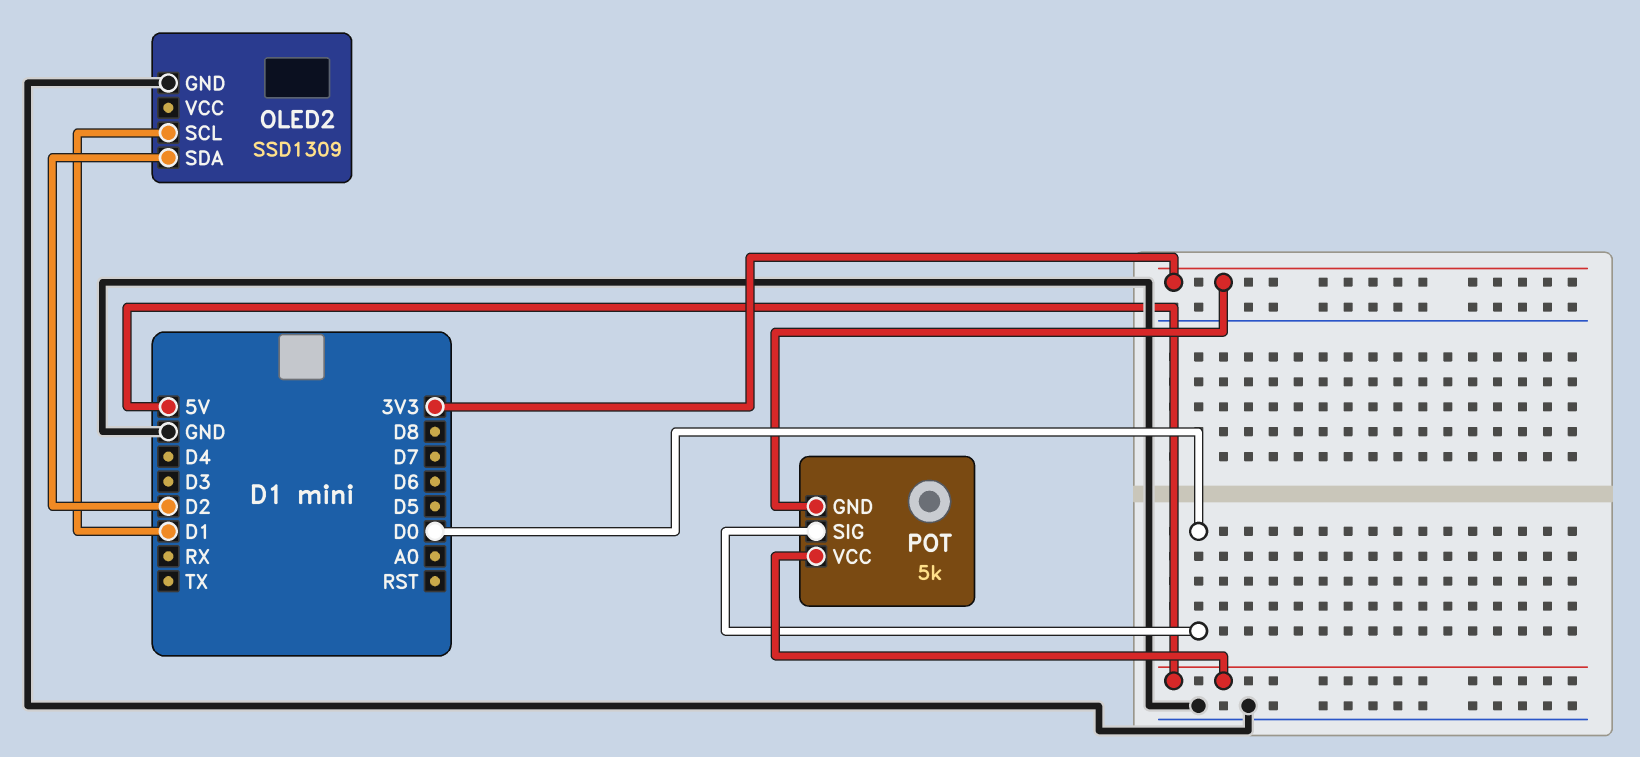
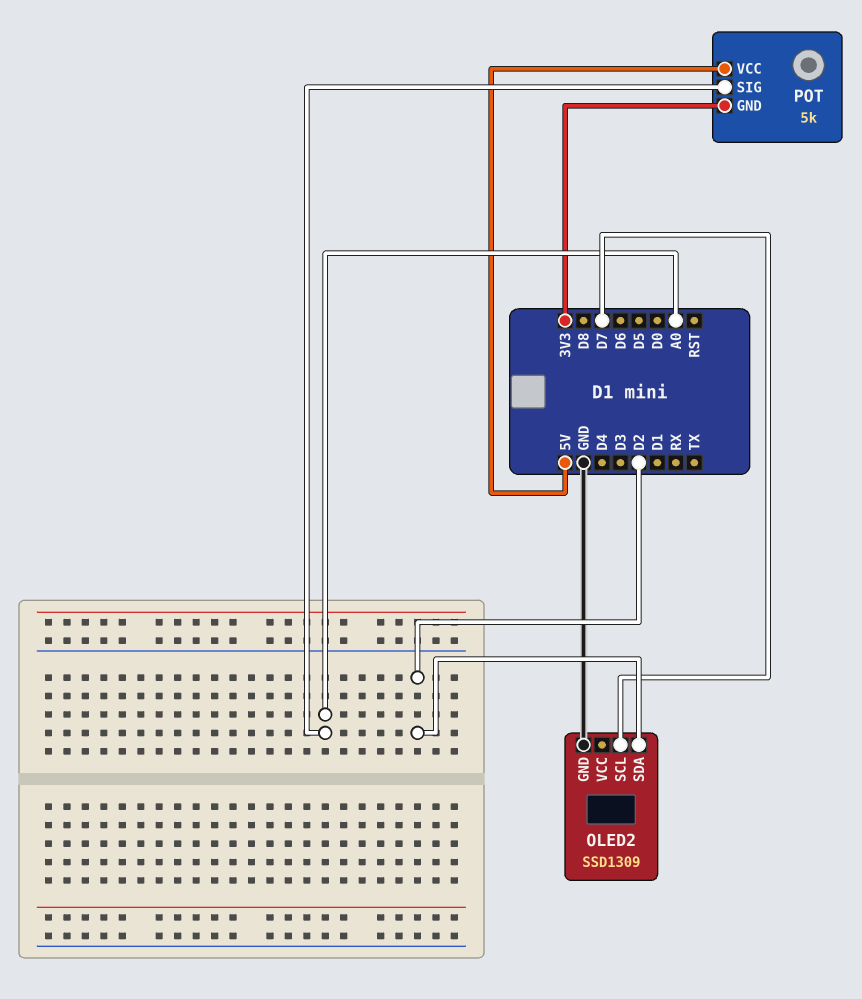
OLED2 pin SCL: D1 -> D7
POT pin SIG: D0 -> A0

